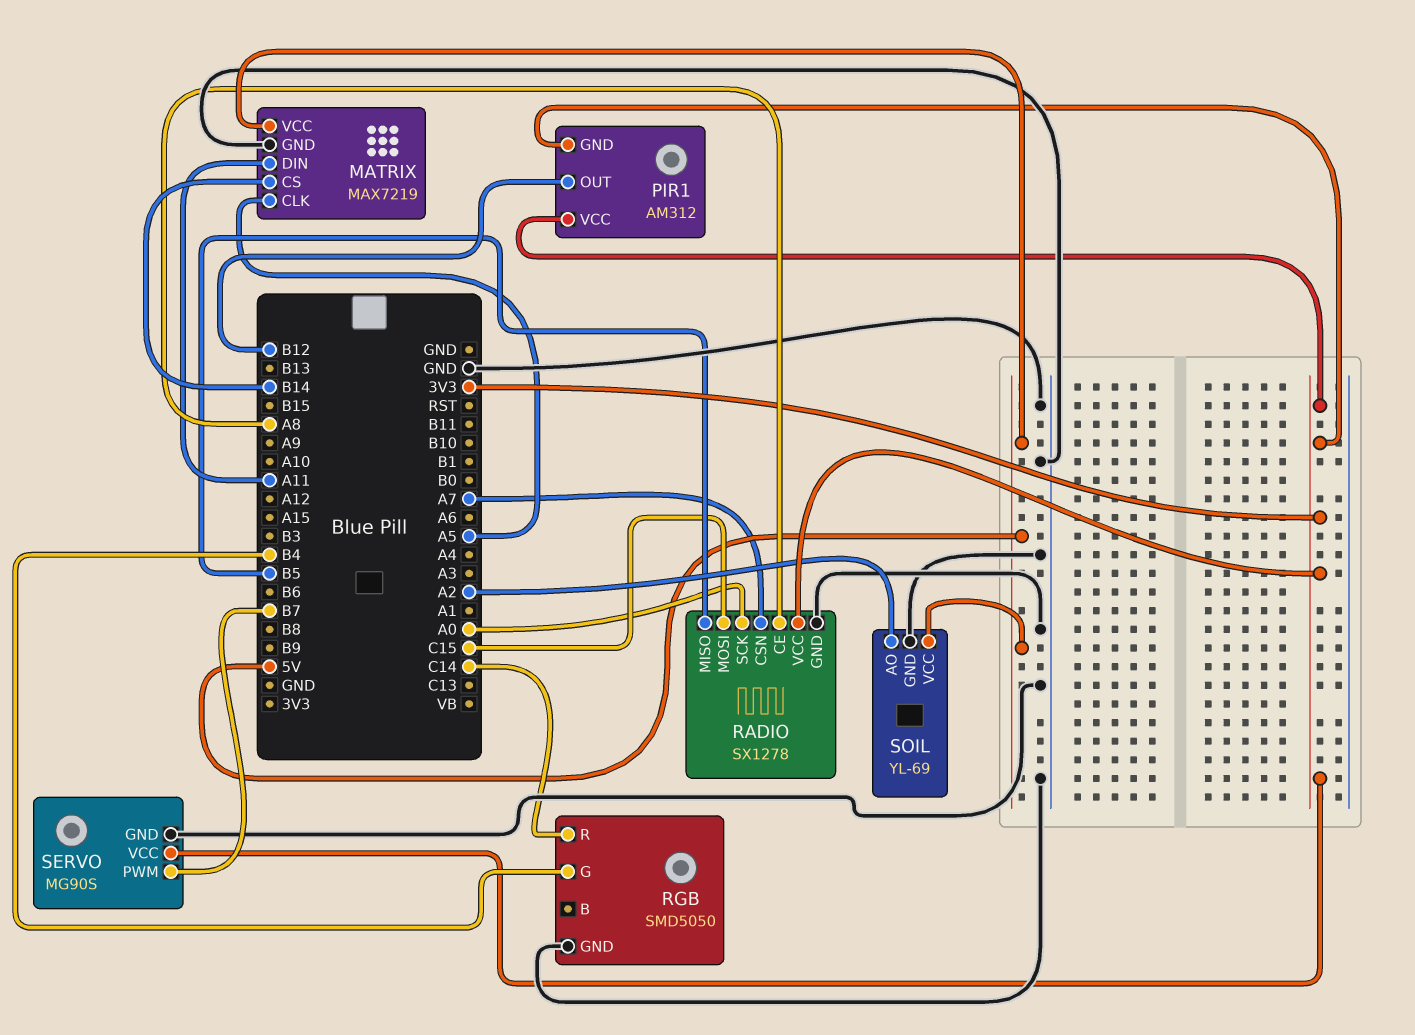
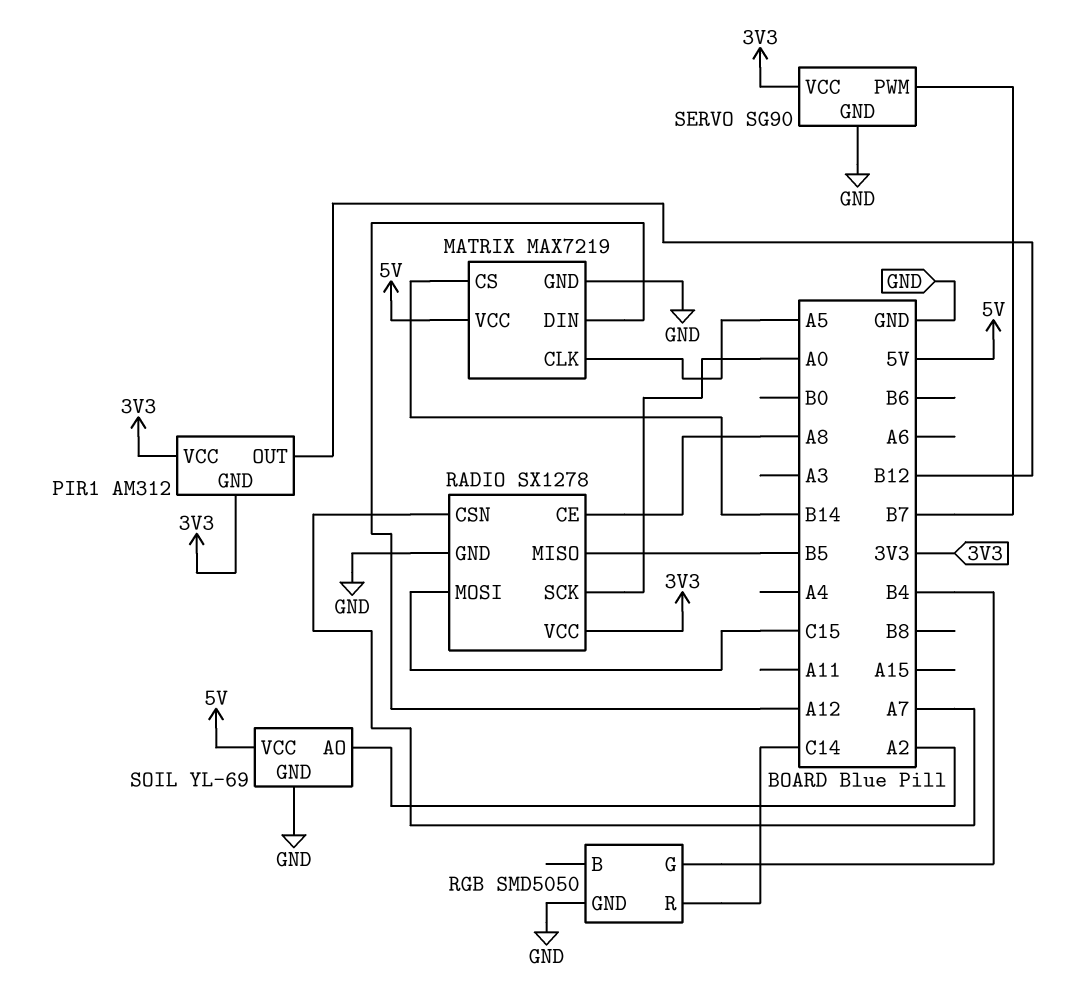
MATRIX pin DIN: A11 -> A12
SERVO: MG90S -> SG90

